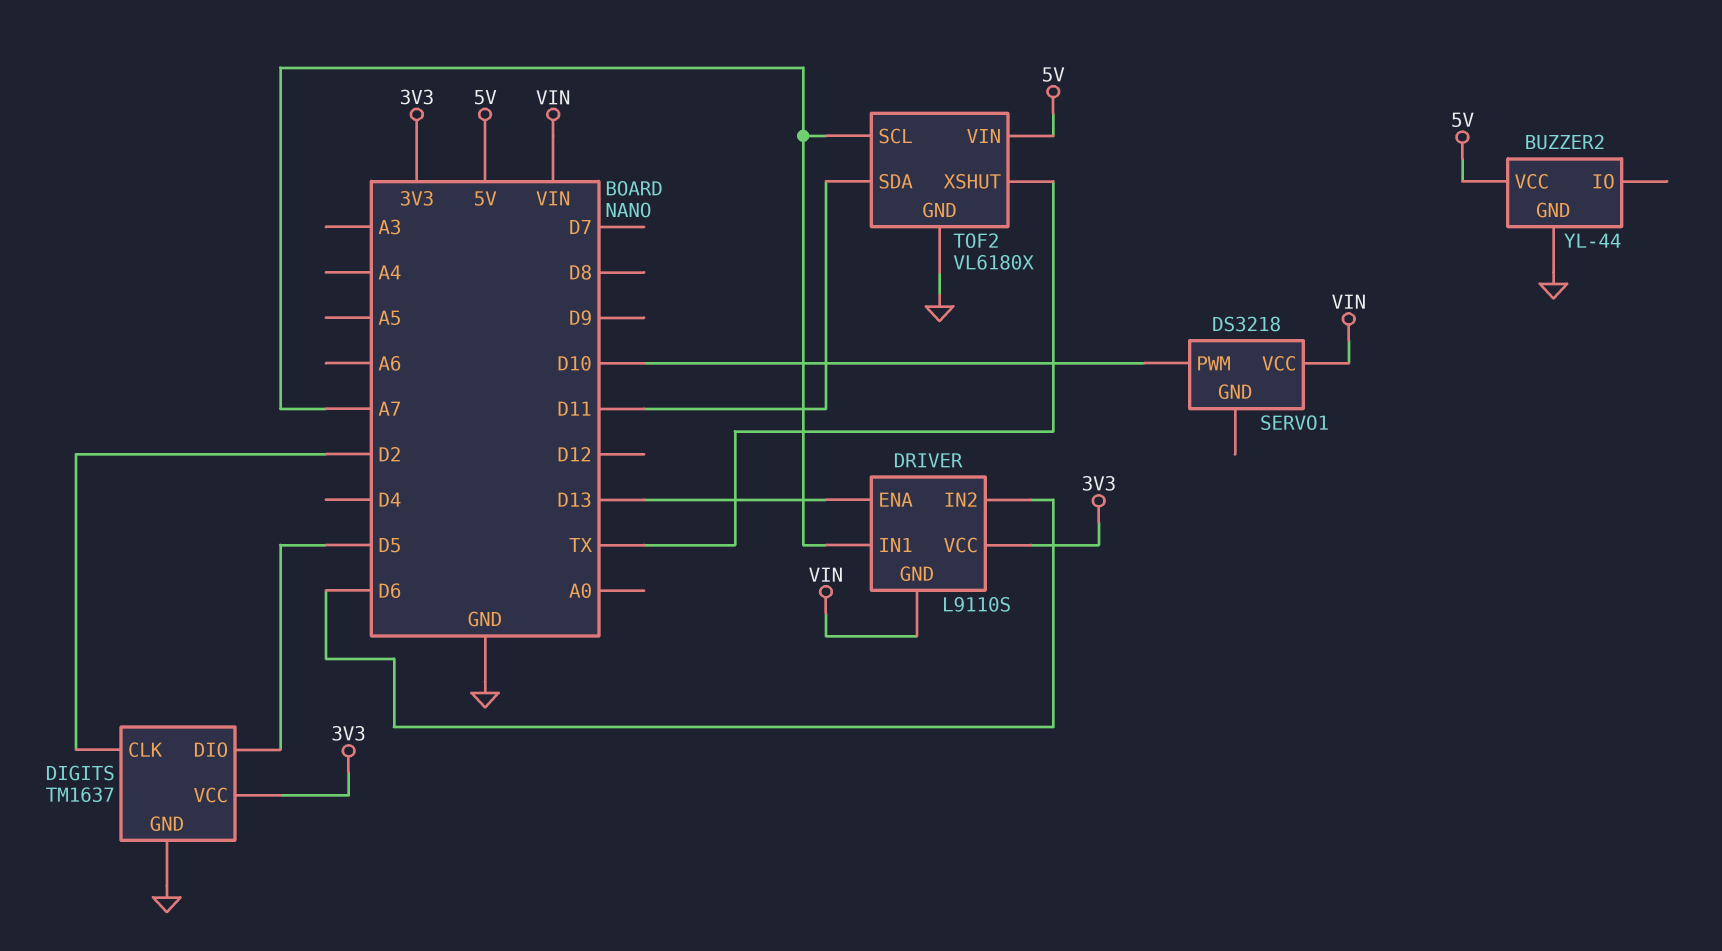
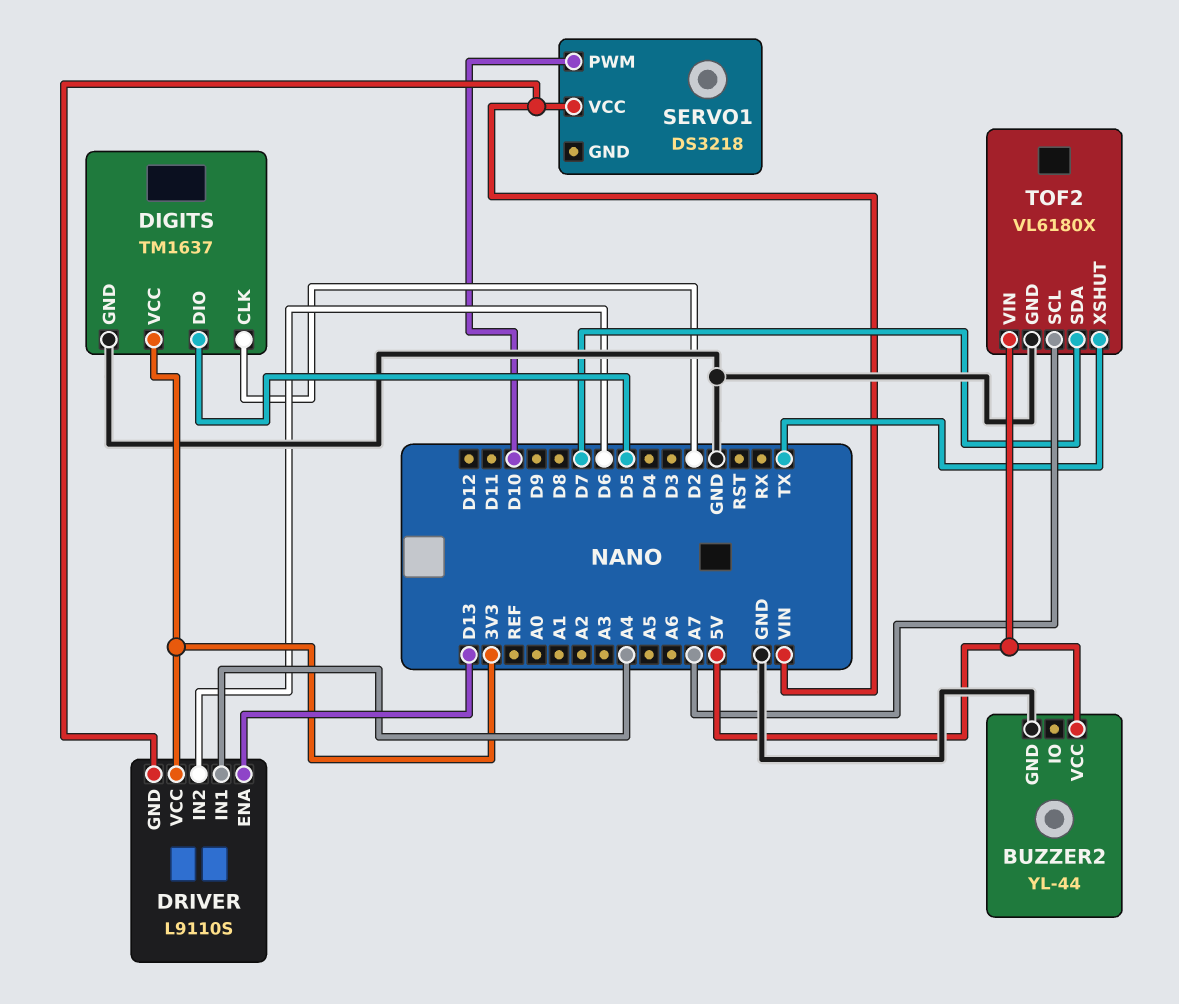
DRIVER pin IN1: A7 -> A4
TOF2 pin SDA: D11 -> D7

